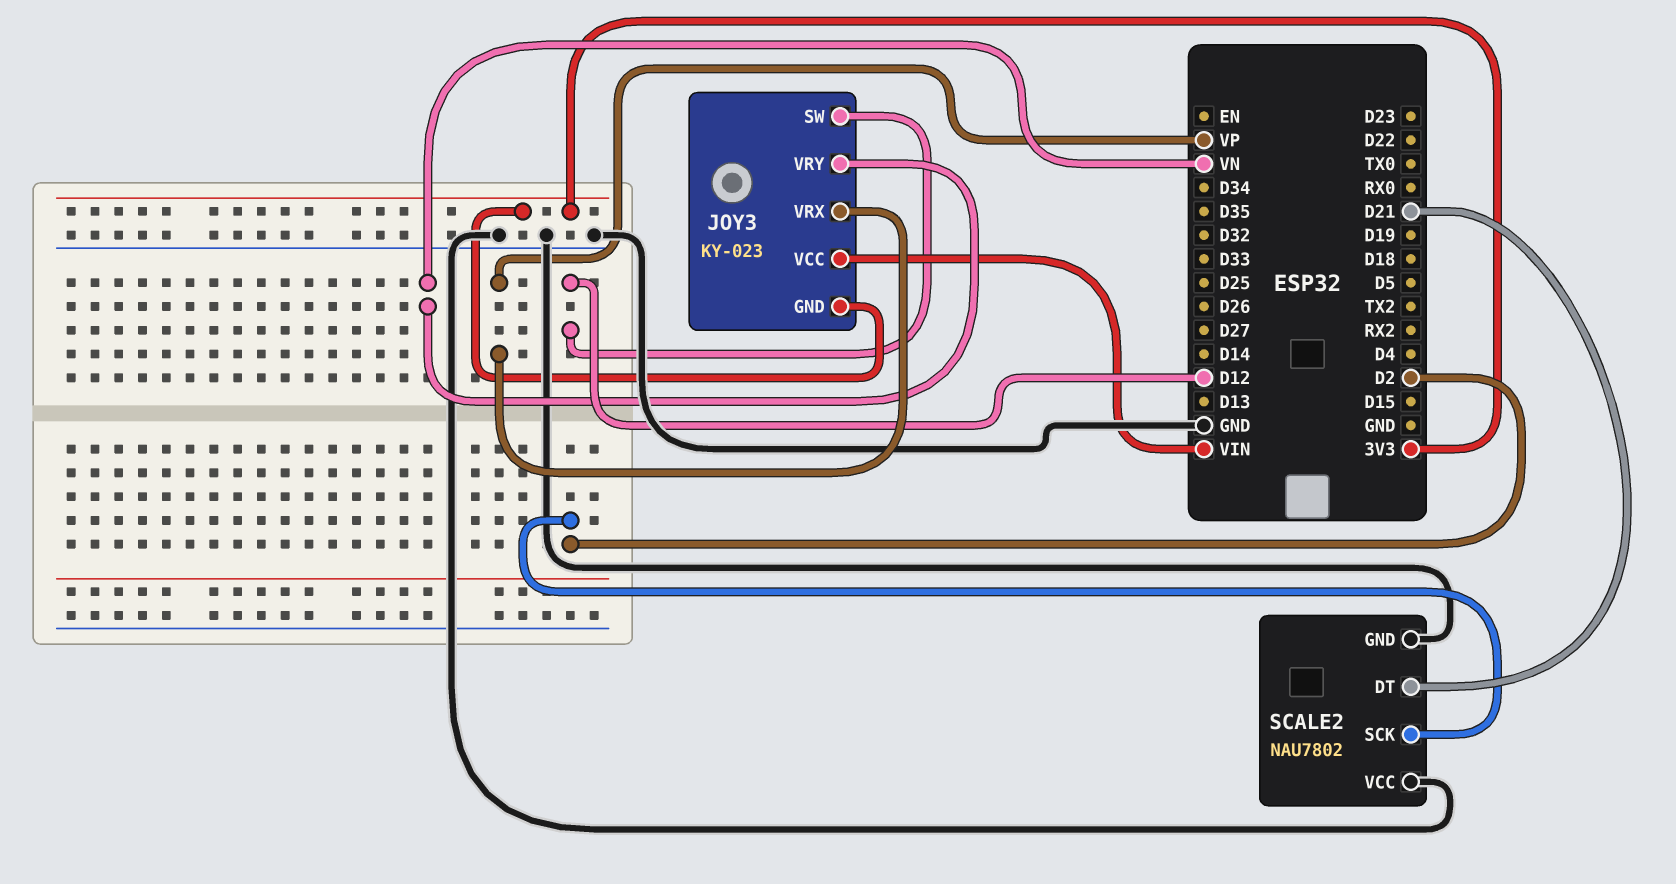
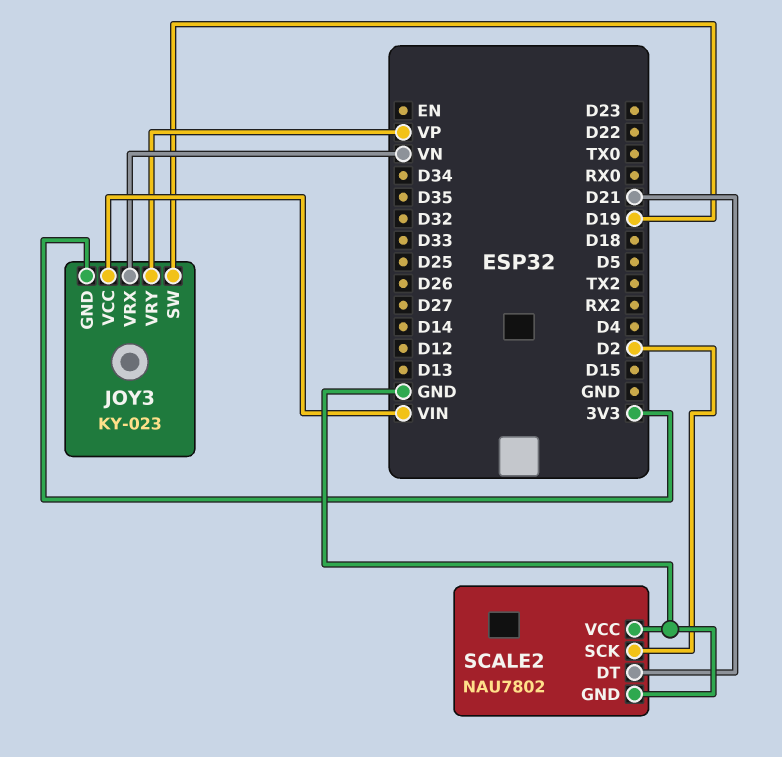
JOY3 pin SW: D12 -> D19
JOY3 pin VRX: VP -> VN
JOY3 pin VRY: VN -> VP

